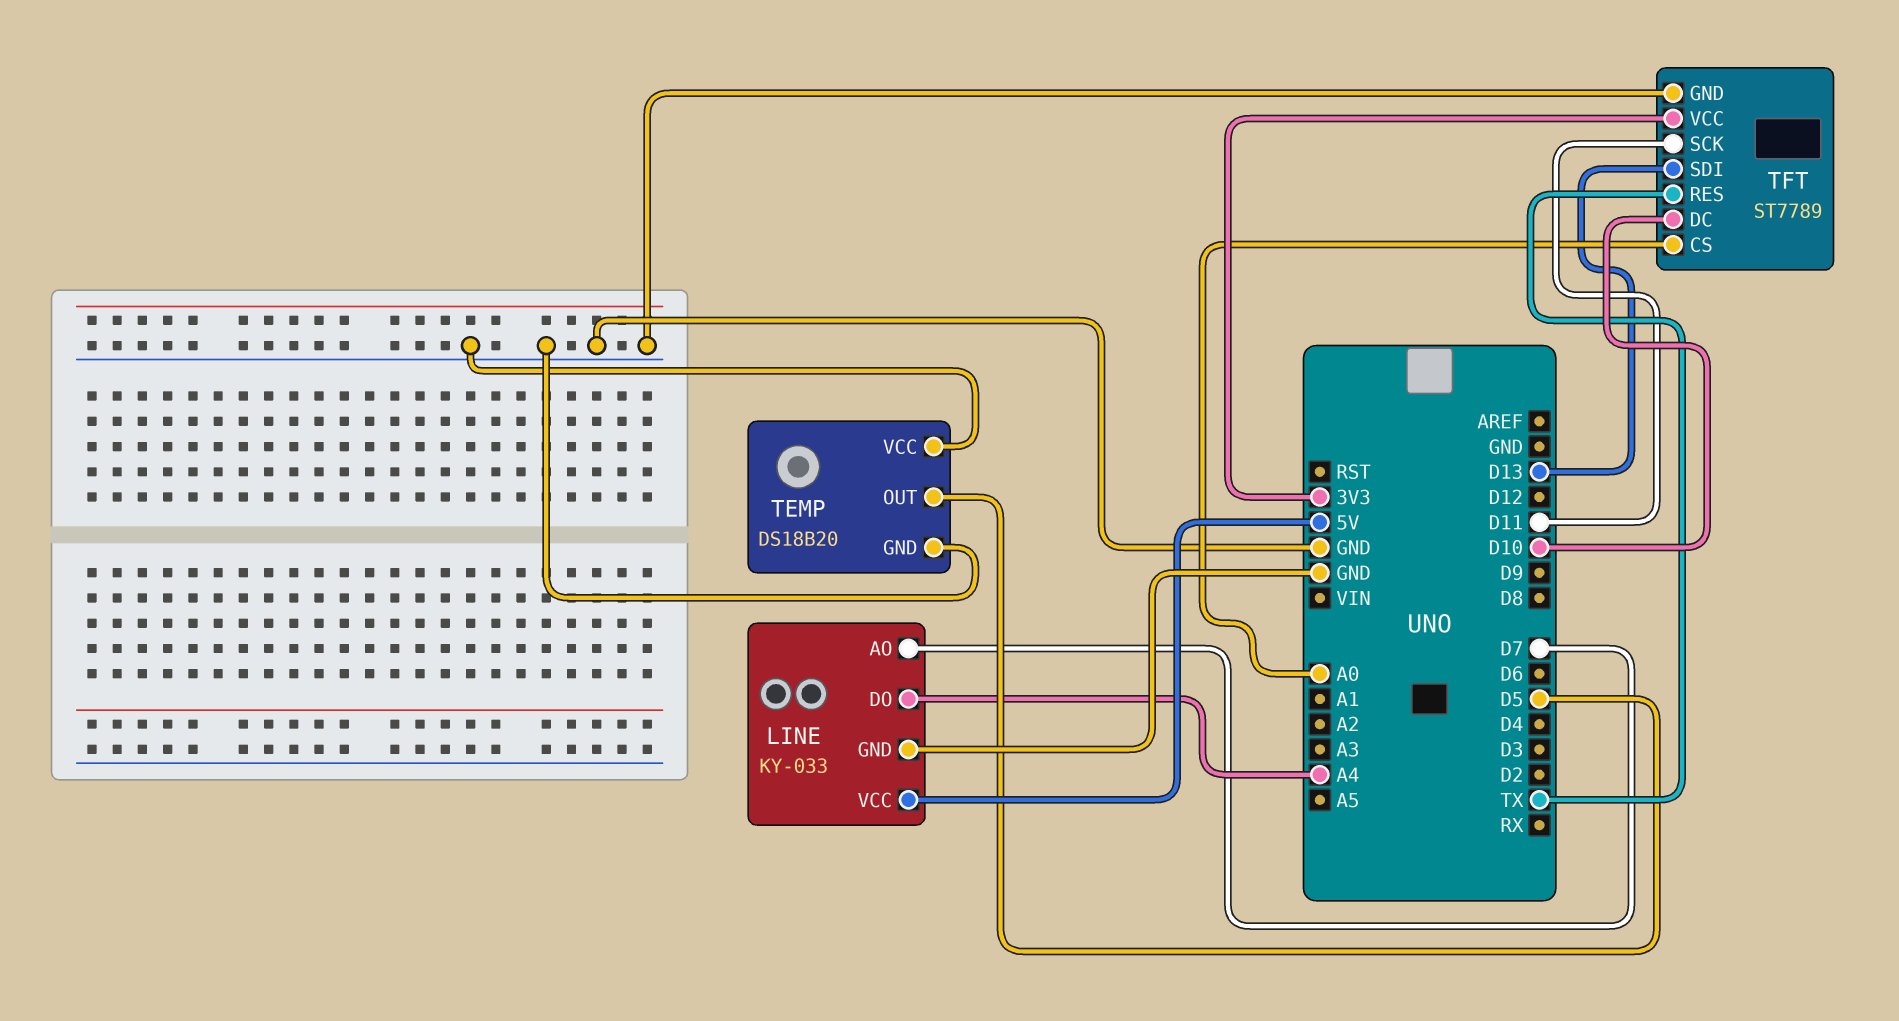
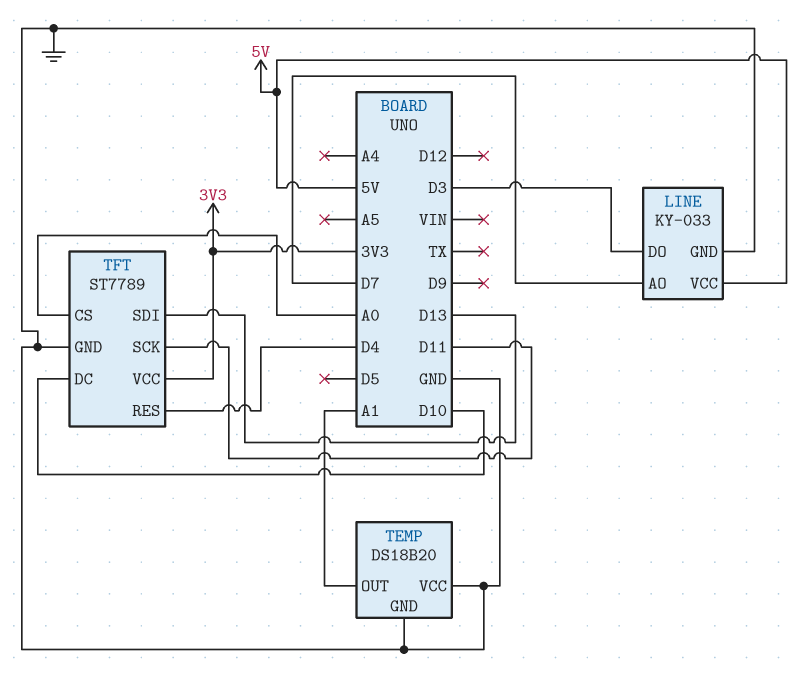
LINE pin DO: A4 -> D3
TEMP pin OUT: D5 -> A1
TFT pin RES: TX -> D4

